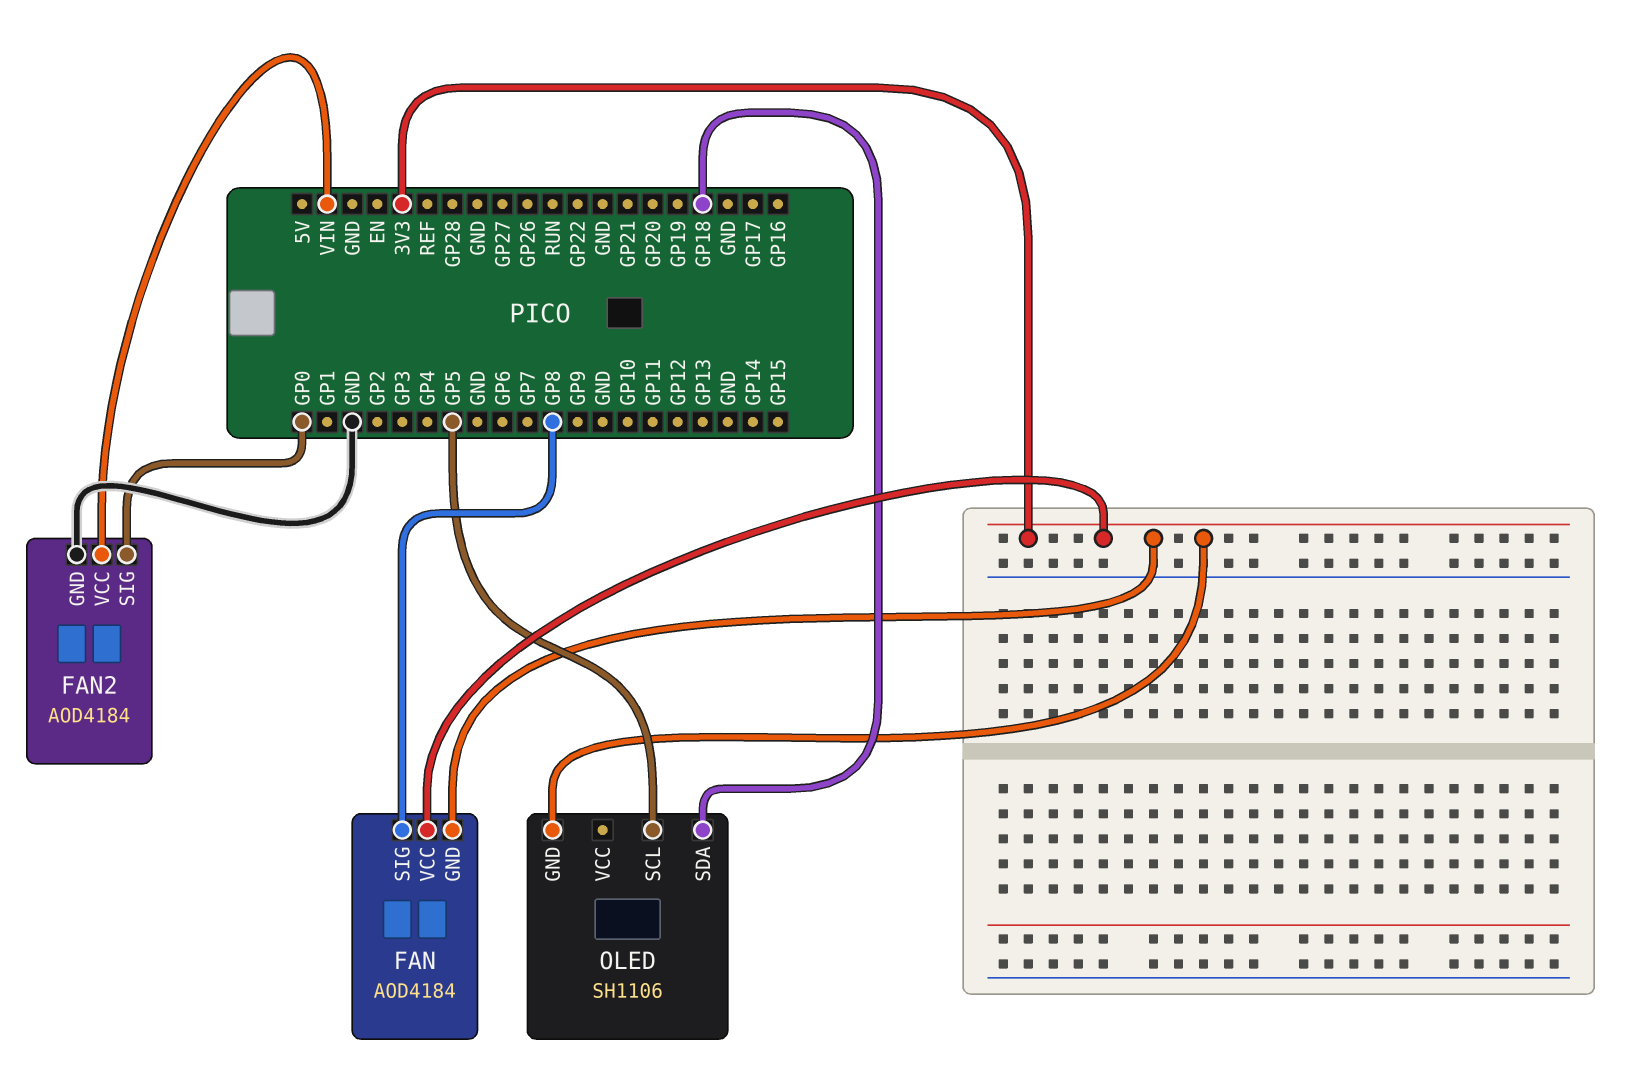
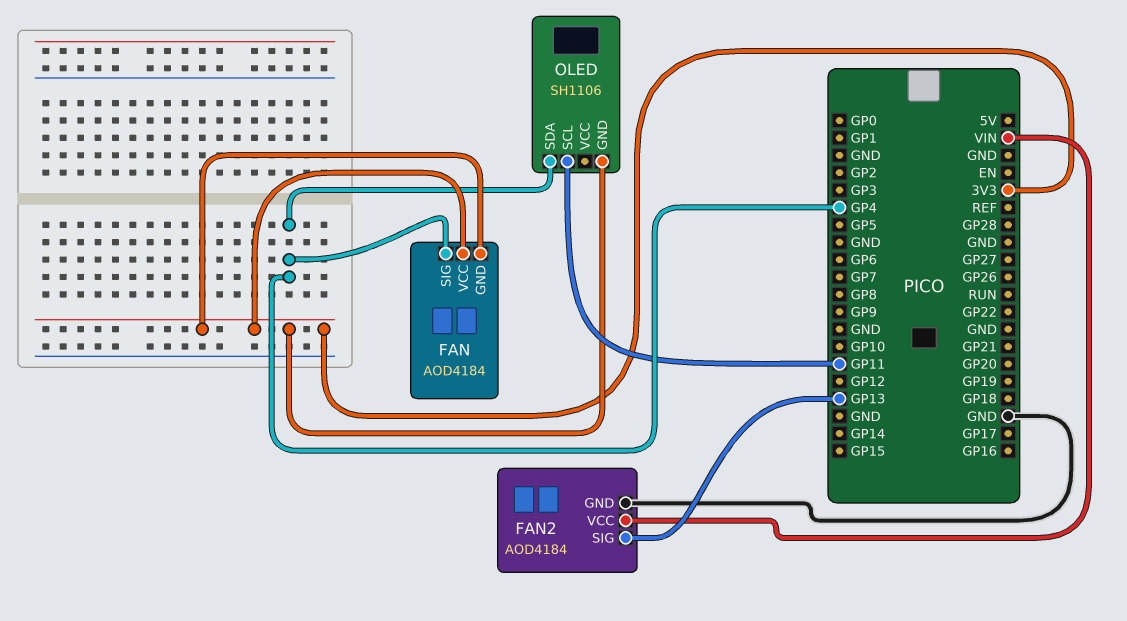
FAN pin SIG: GP8 -> GP4
FAN2 pin SIG: GP0 -> GP13
OLED pin SCL: GP5 -> GP11
OLED pin SDA: GP18 -> GP4

